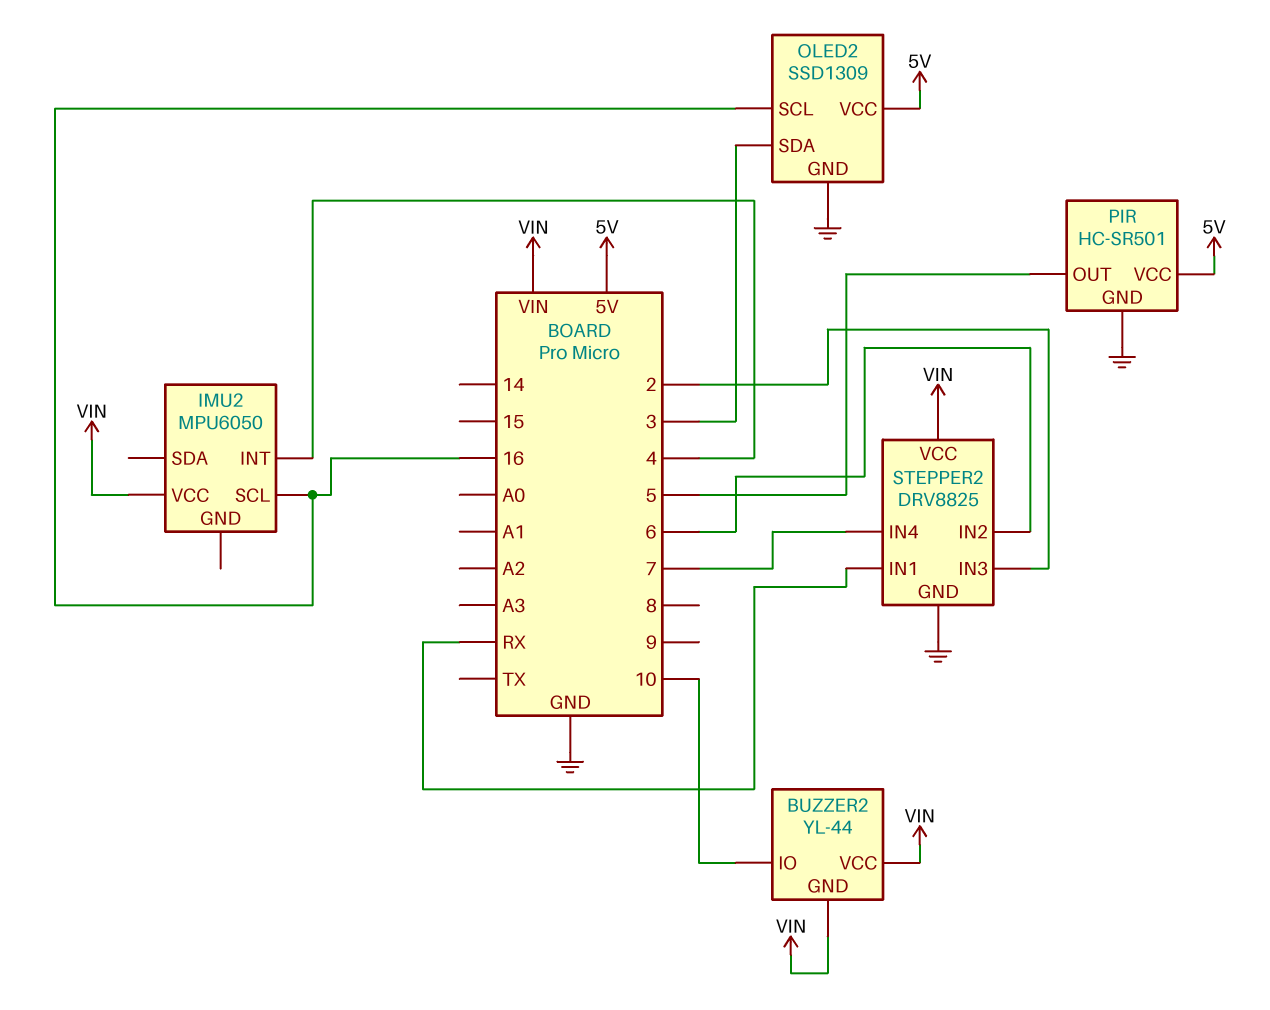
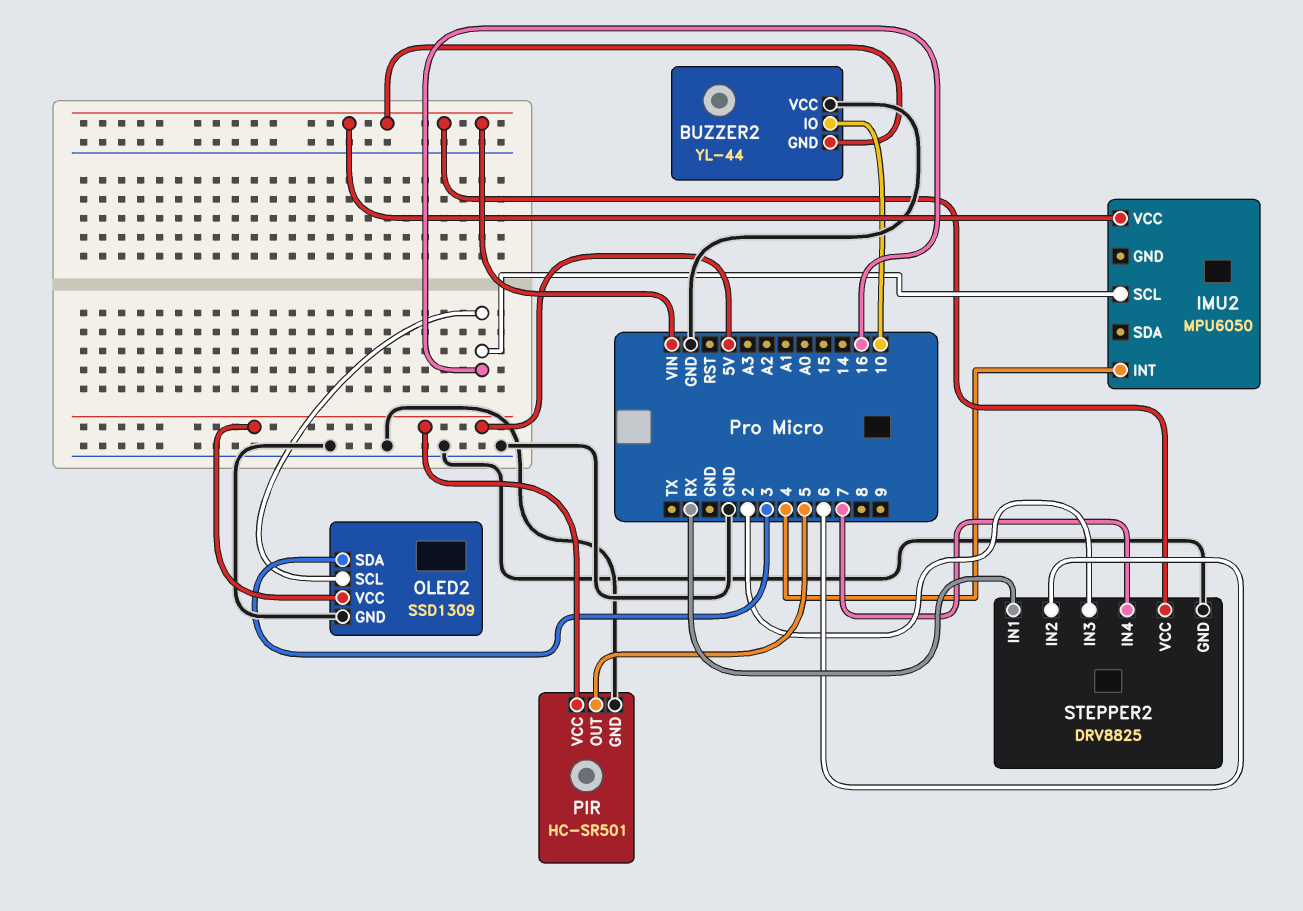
BUZZER2 pin VCC: VIN -> GND

